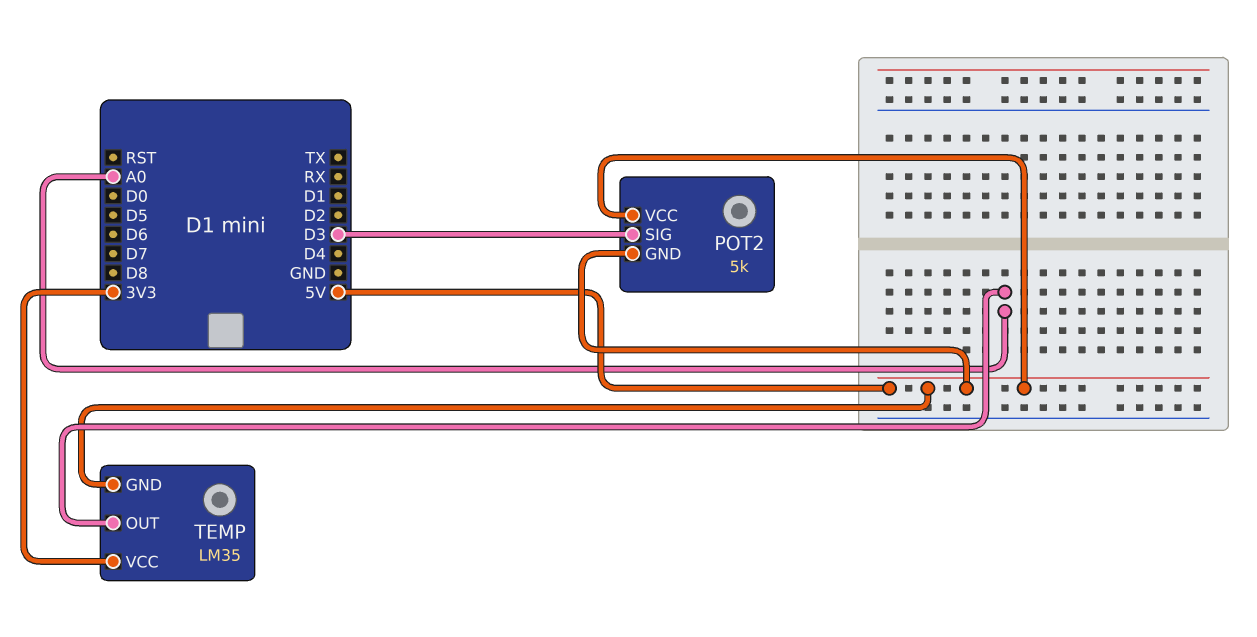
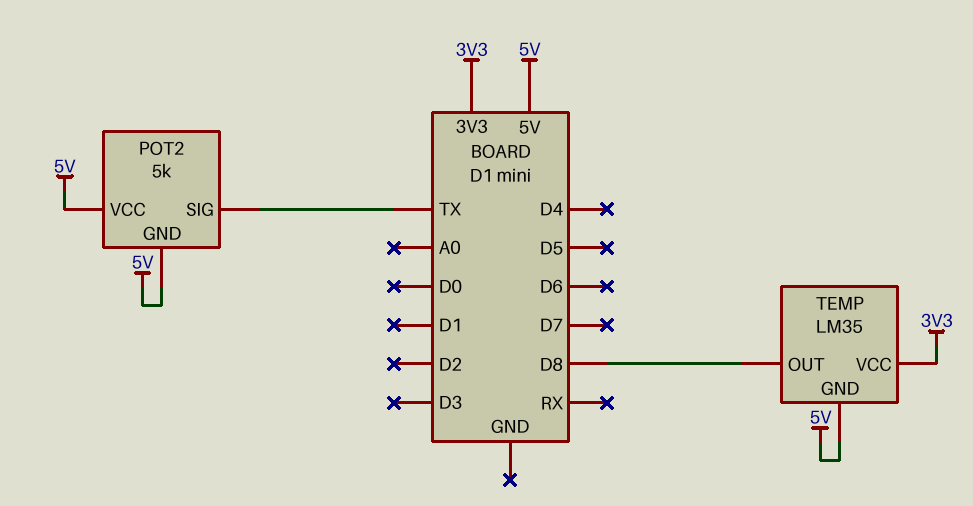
POT2 pin SIG: D3 -> TX
TEMP pin OUT: A0 -> D8

